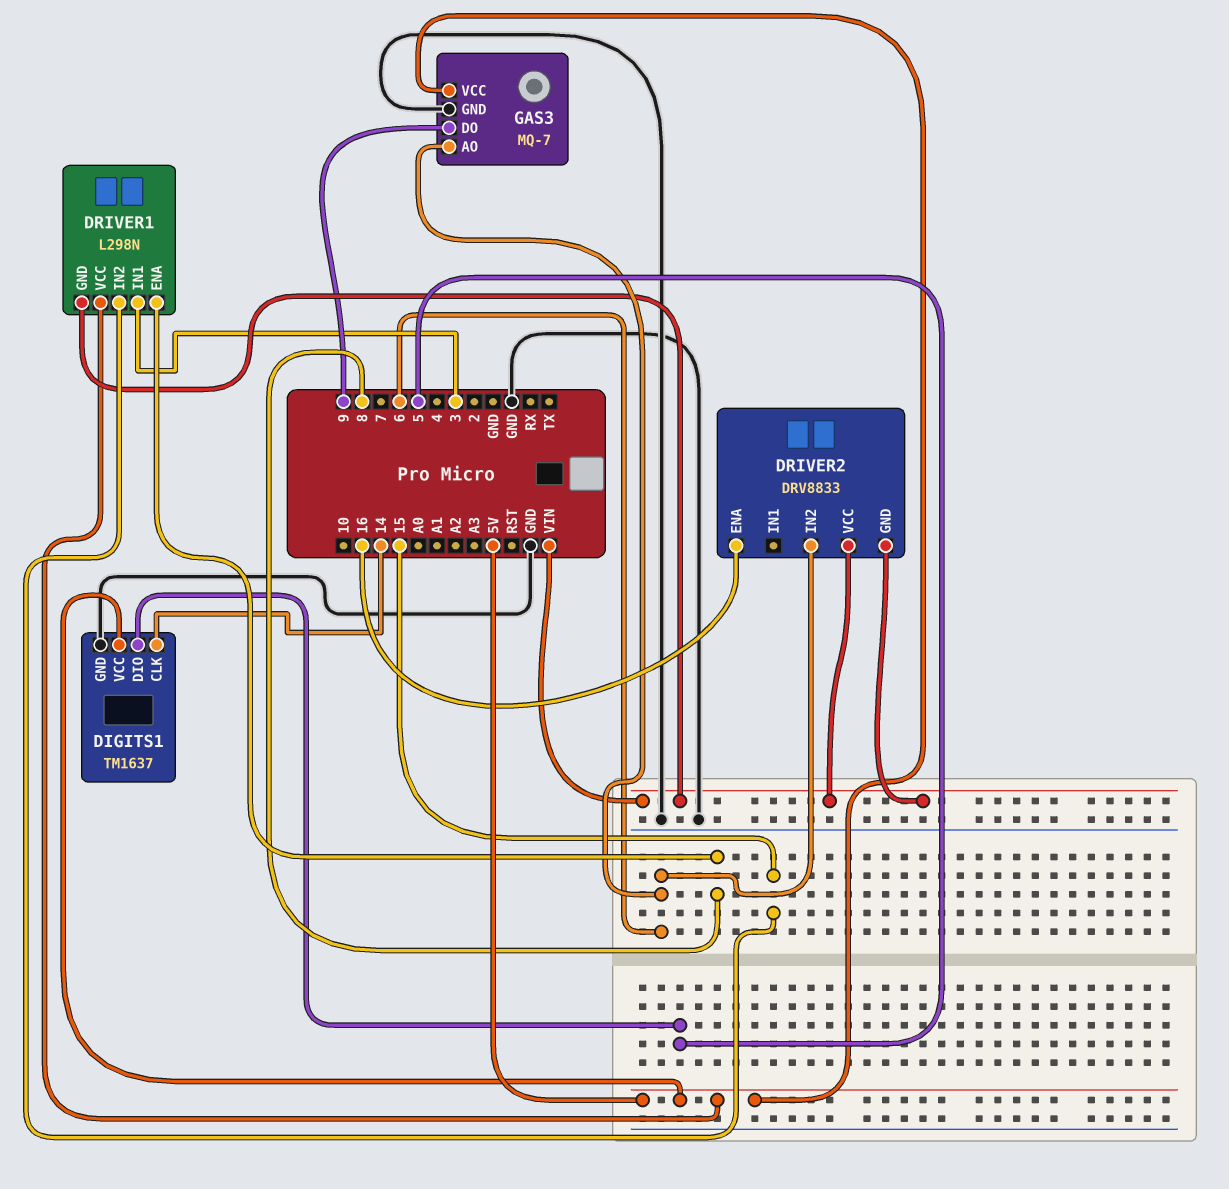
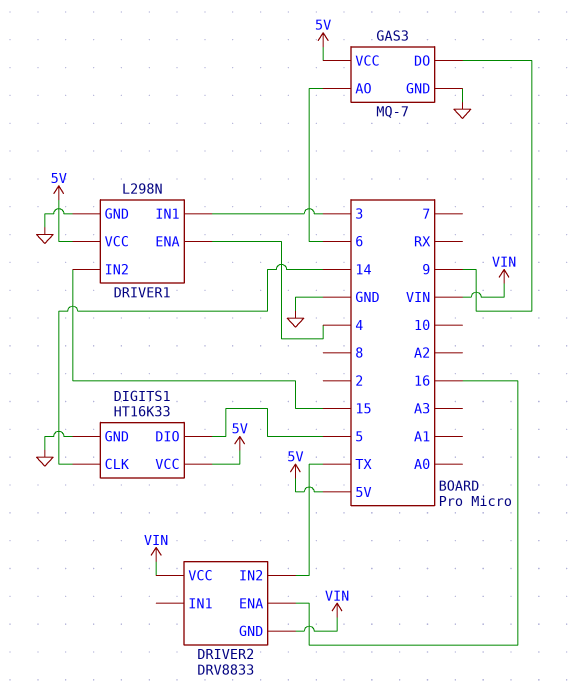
DIGITS1: TM1637 -> HT16K33
DRIVER1 pin ENA: 8 -> 4
DRIVER1 pin GND: VIN -> GND
DRIVER2 pin IN2: 6 -> TX

